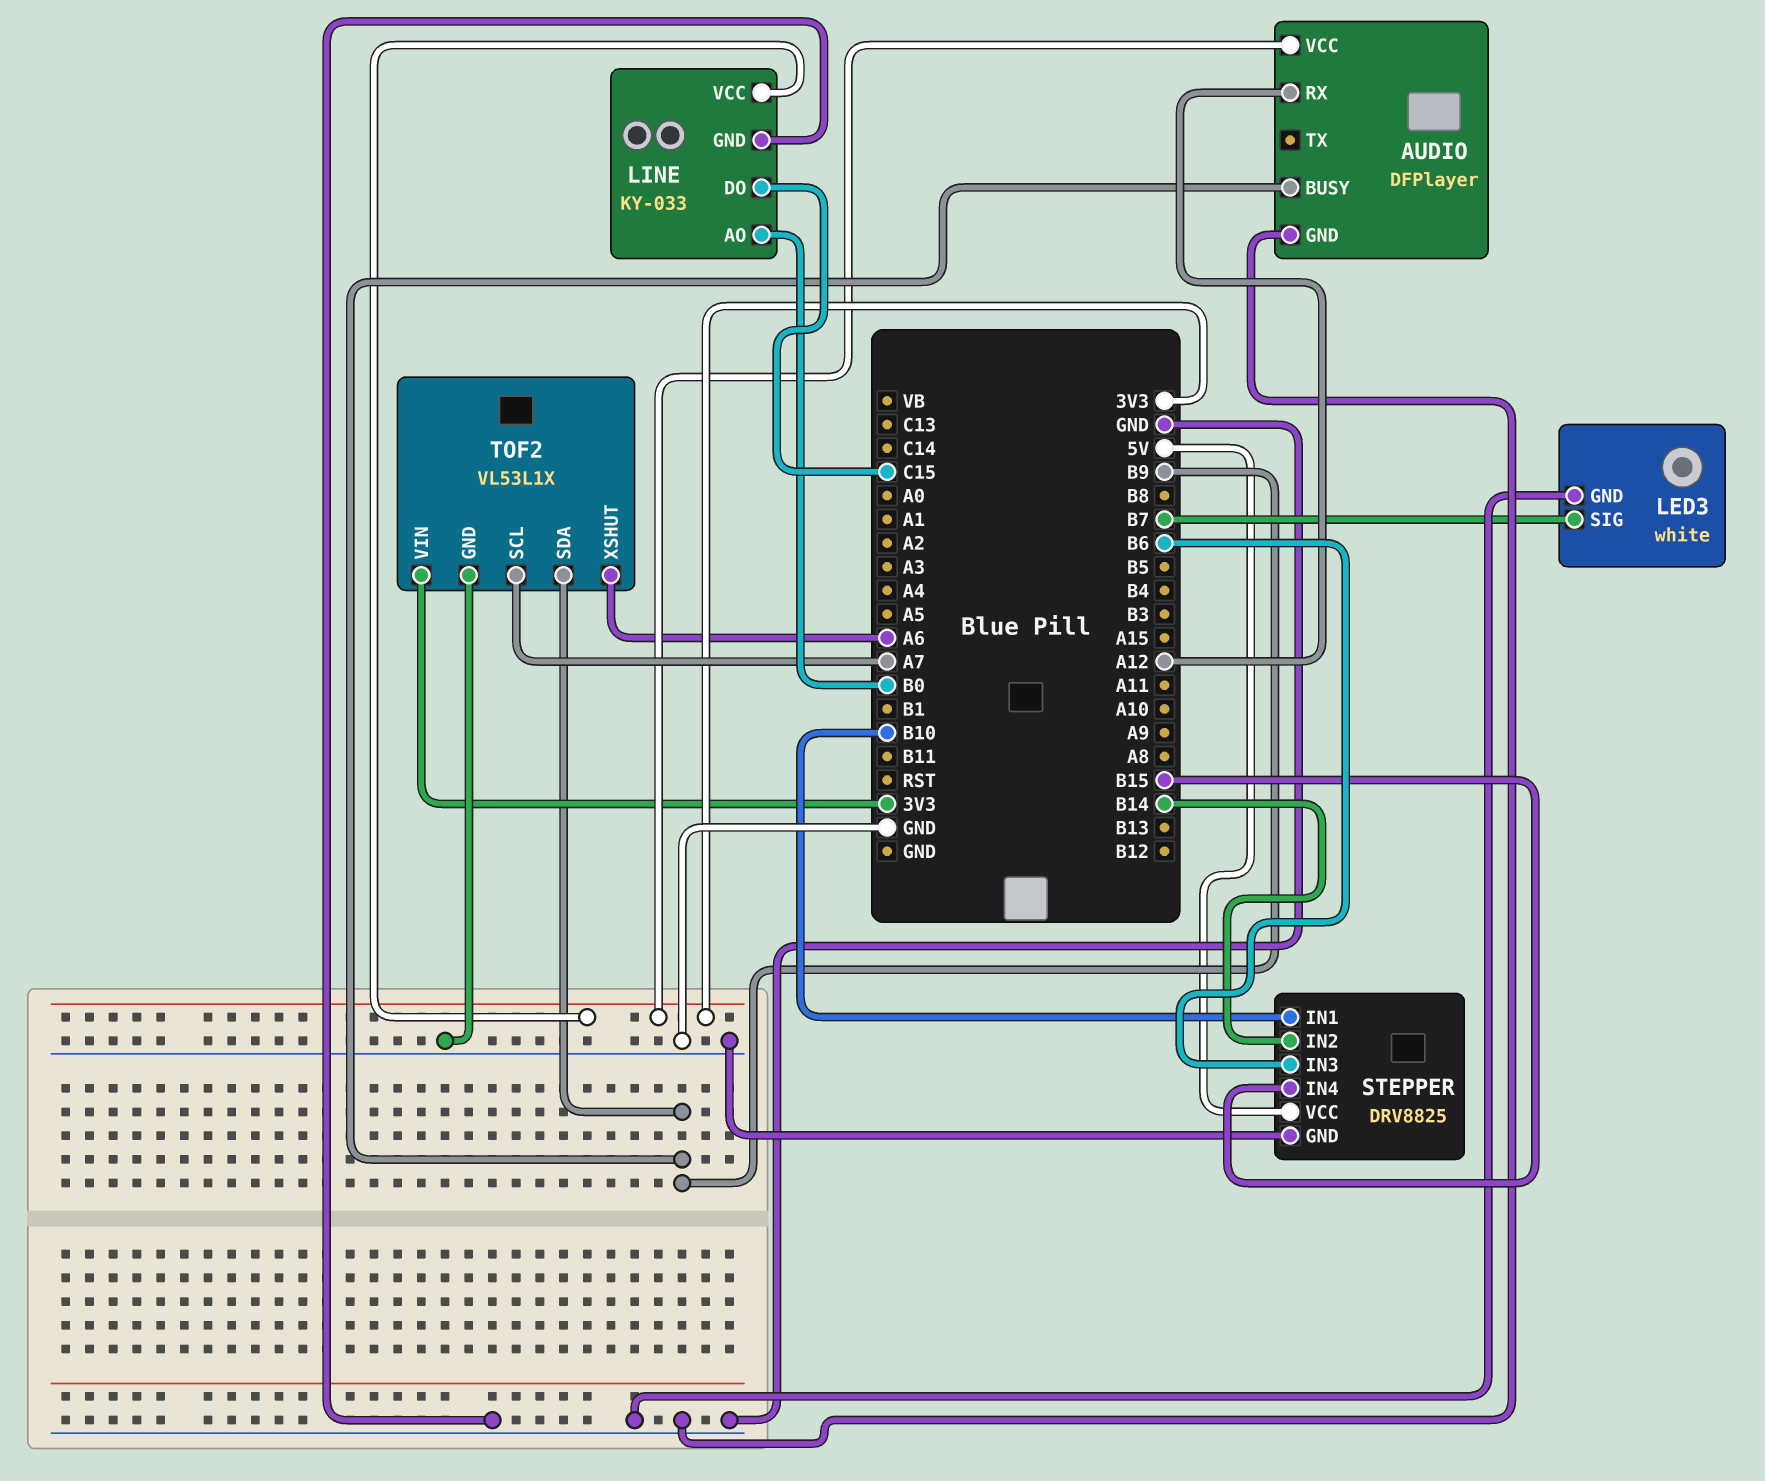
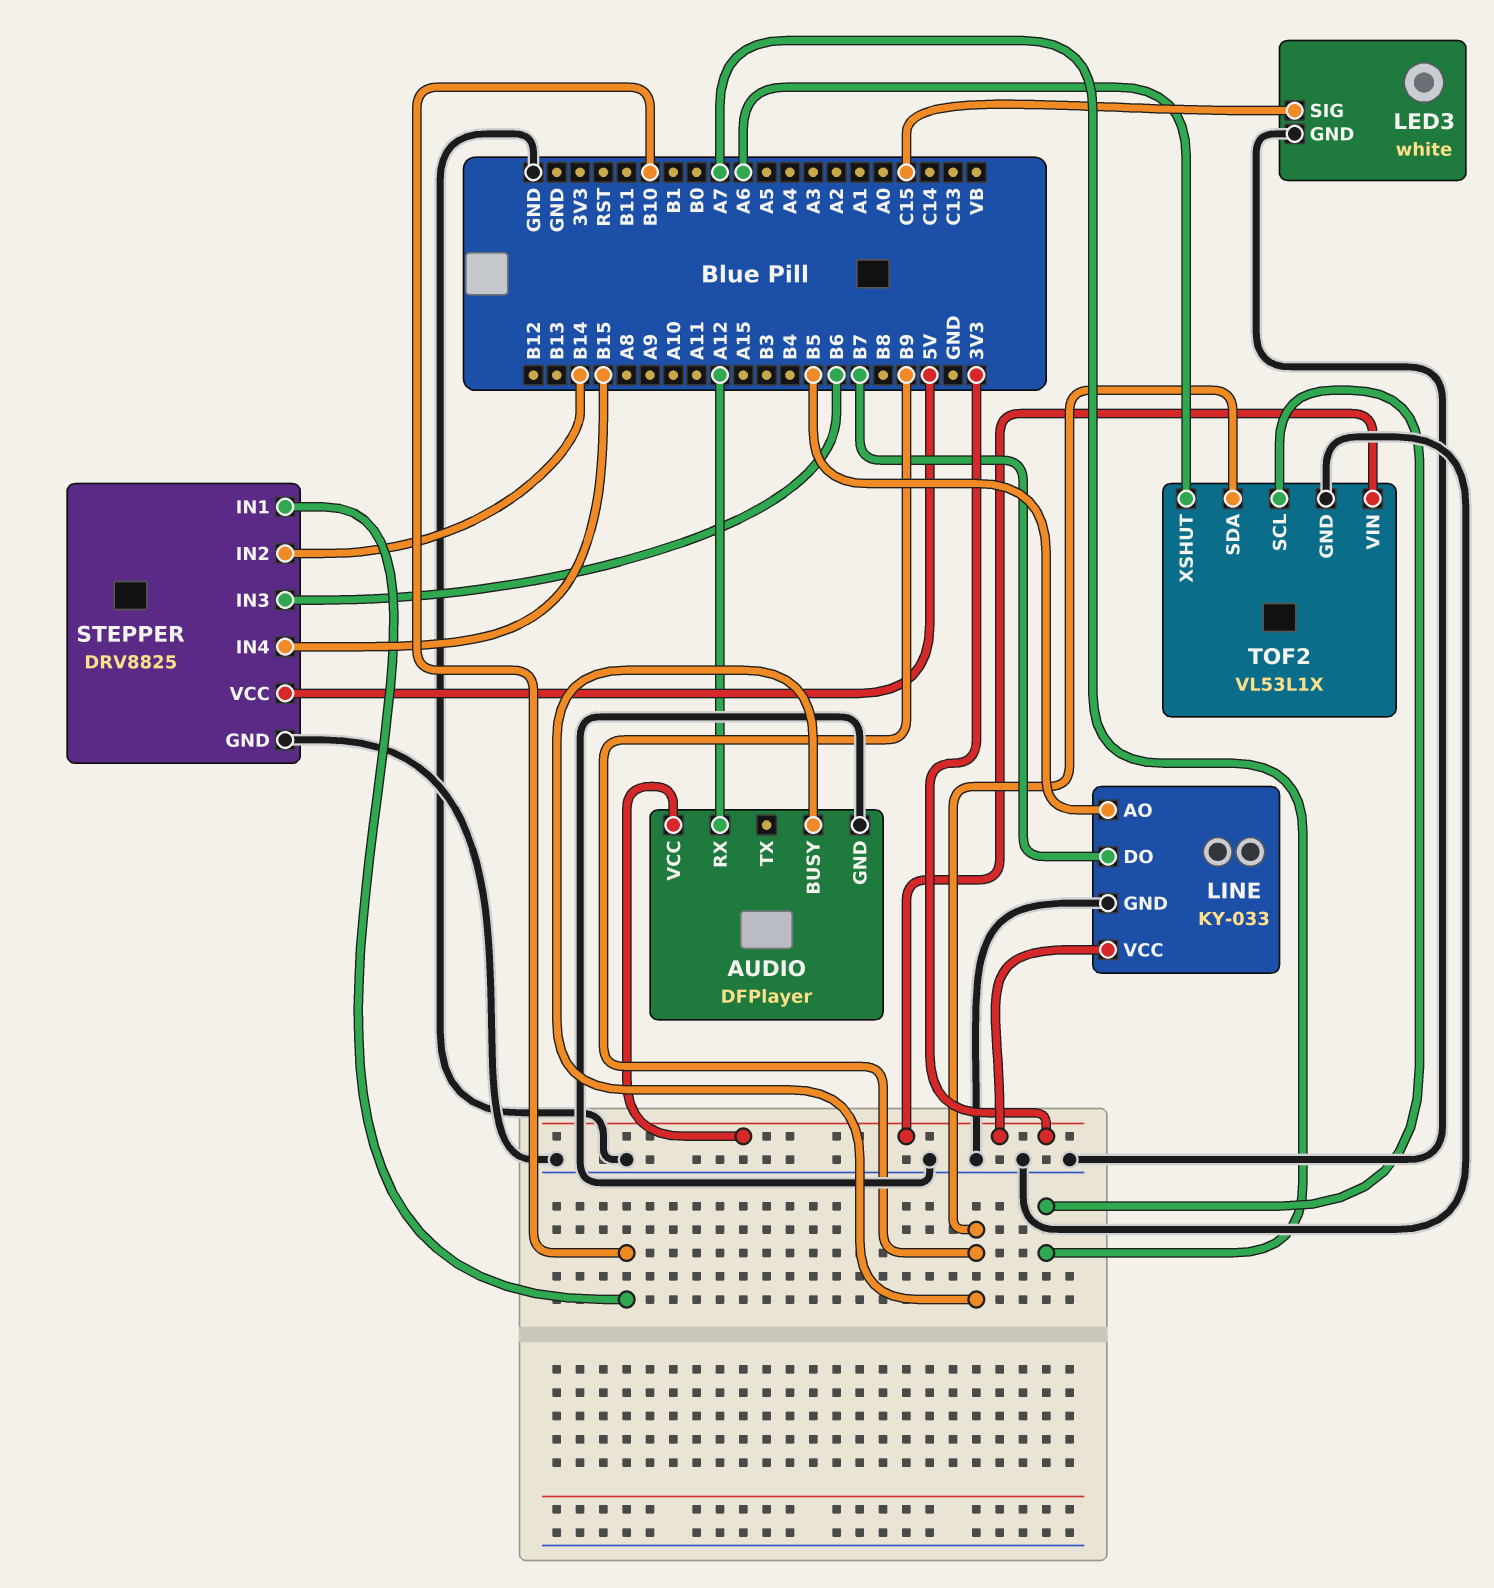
LED3 pin SIG: B7 -> C15
LINE pin AO: B0 -> B5
LINE pin DO: C15 -> B7

